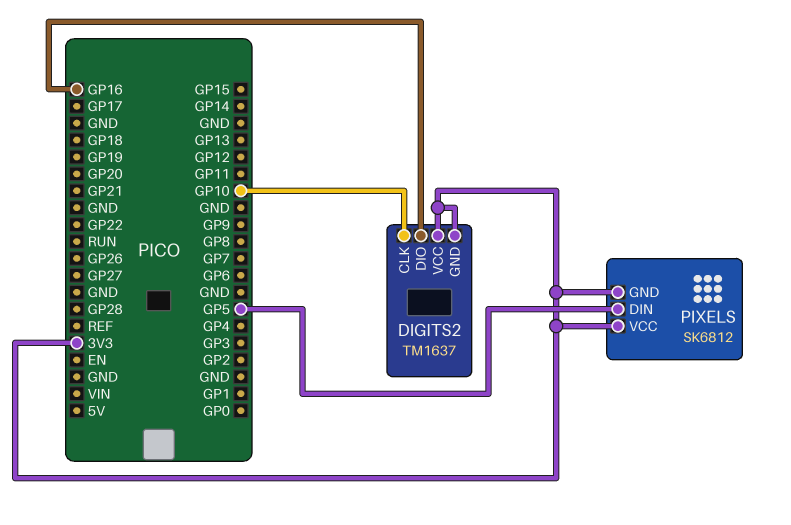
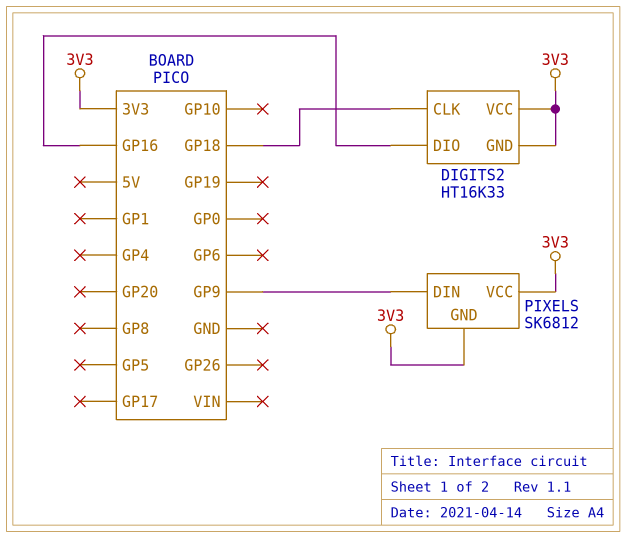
DIGITS2: TM1637 -> HT16K33
DIGITS2 pin CLK: GP10 -> GP18
PIXELS pin DIN: GP5 -> GP9

